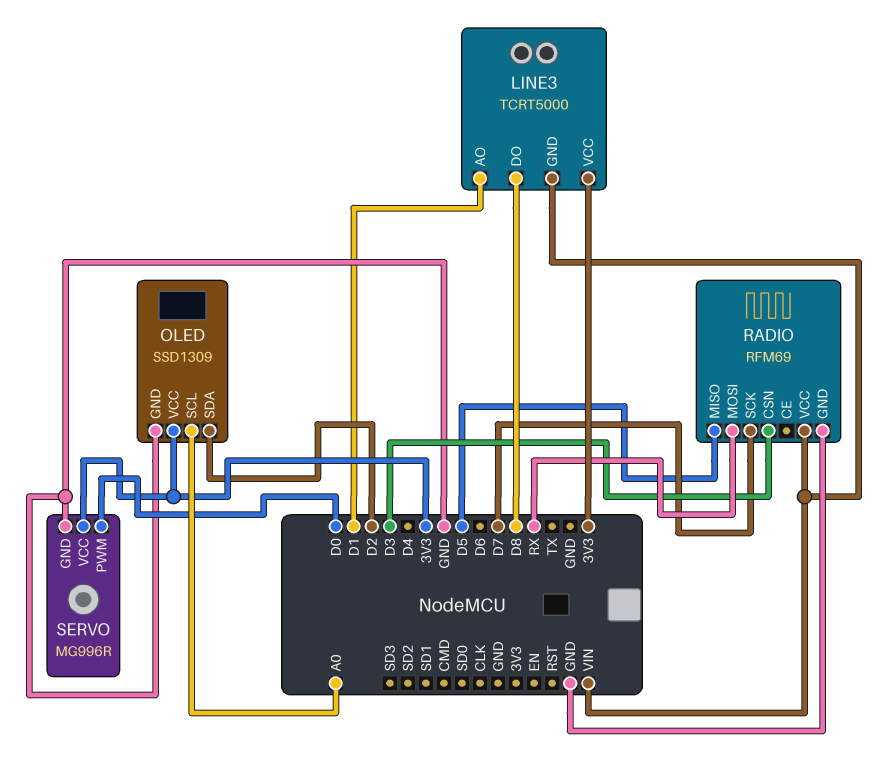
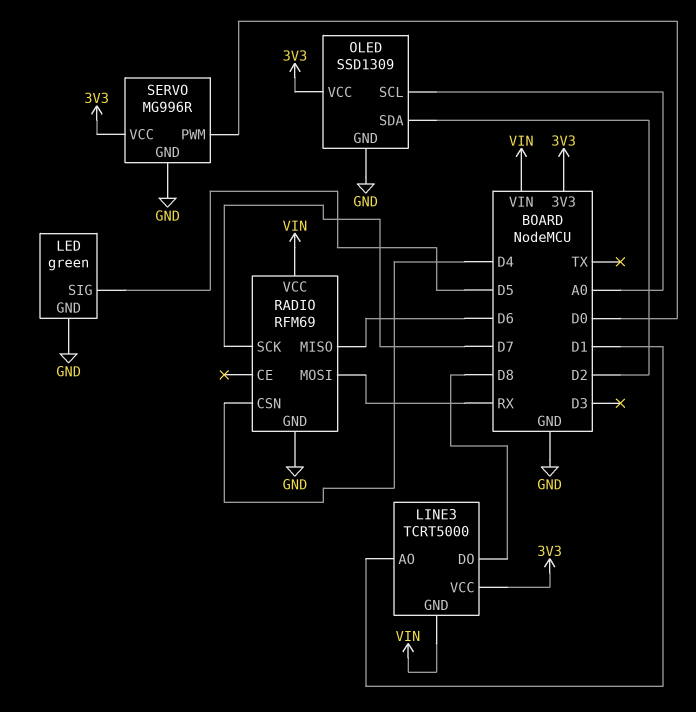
LED: none -> green
LED pin GND: none -> GND
LED pin SIG: none -> D5
RADIO pin CSN: D3 -> D4
RADIO pin MISO: D5 -> D6

